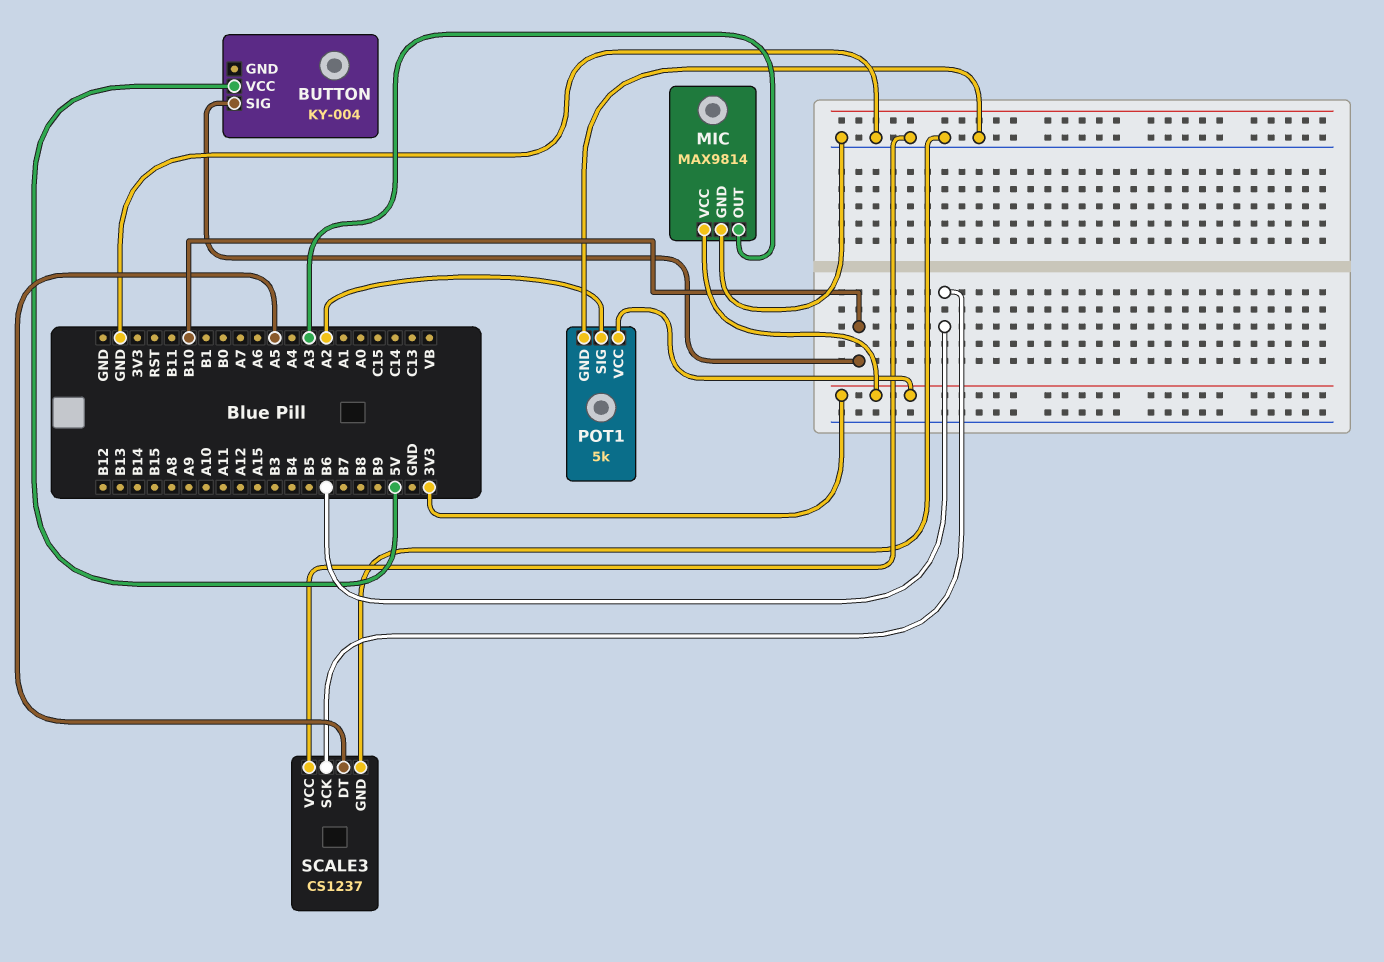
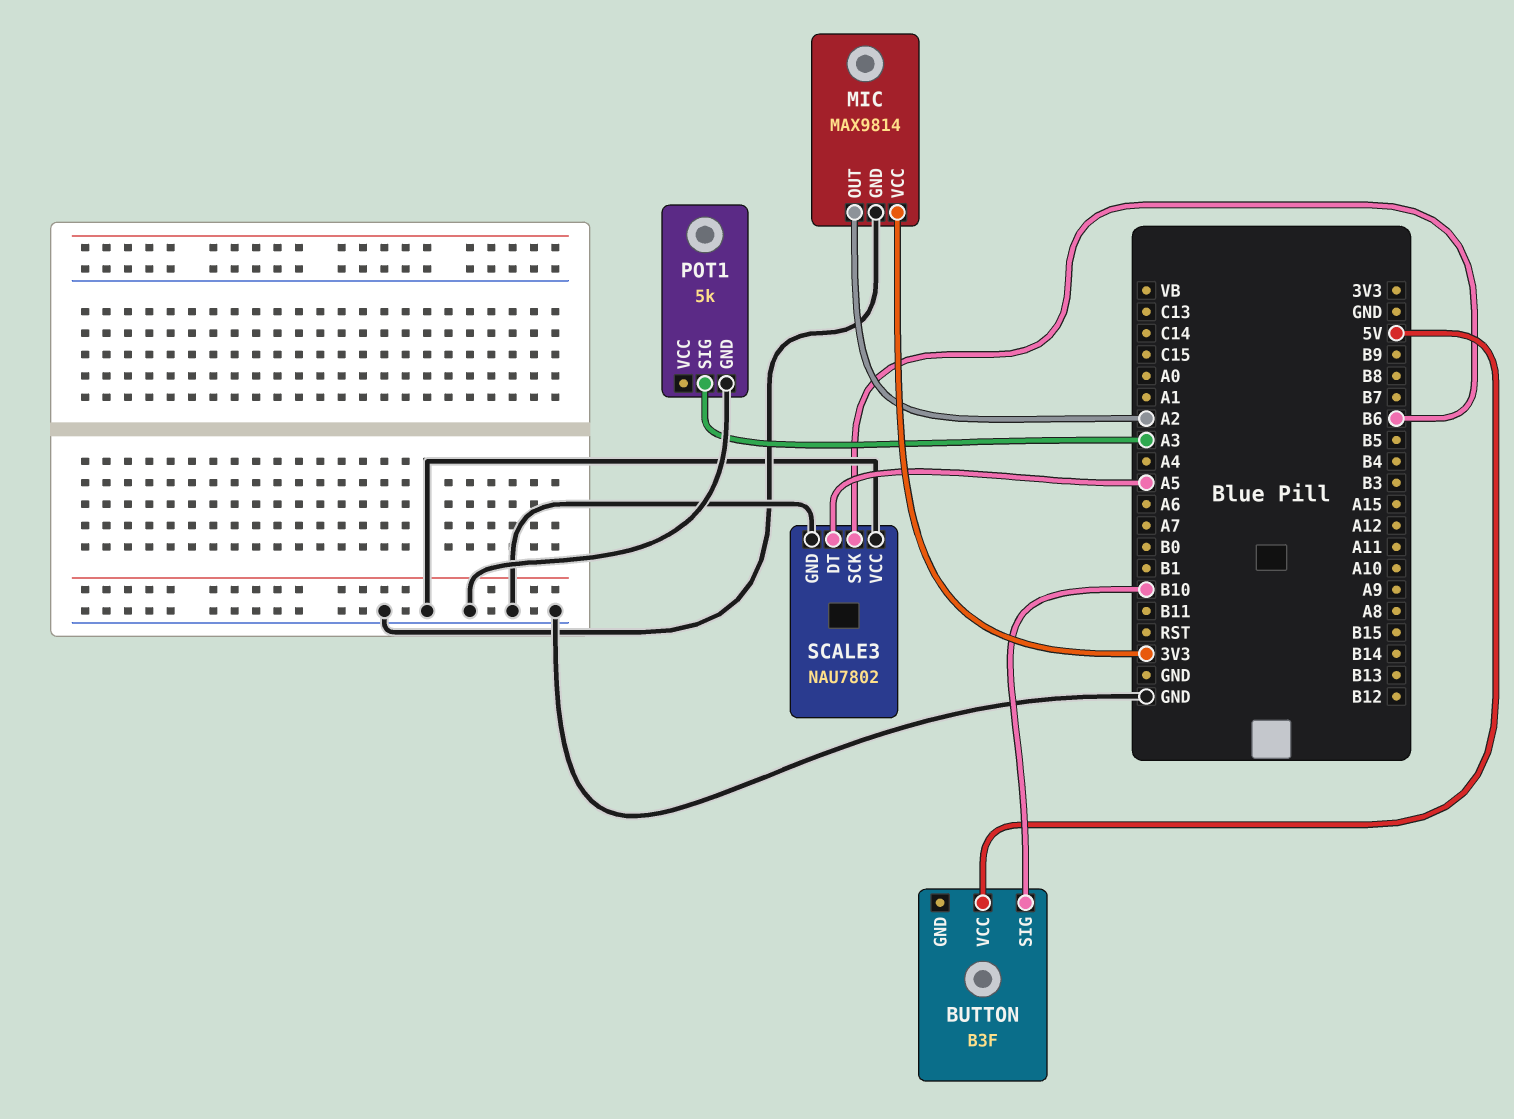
BUTTON: KY-004 -> B3F
MIC pin OUT: A3 -> A2
POT1 pin SIG: A2 -> A3
POT1 pin VCC: 3V3 -> none
SCALE3: CS1237 -> NAU7802

